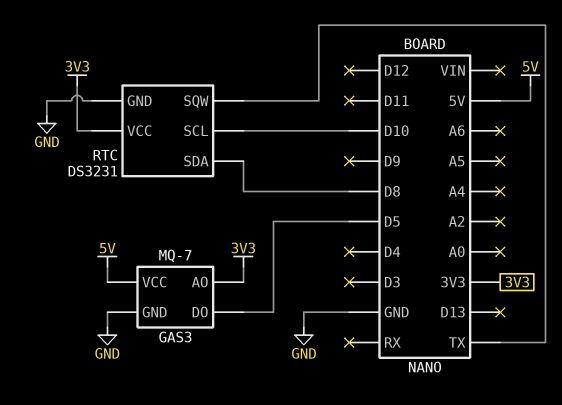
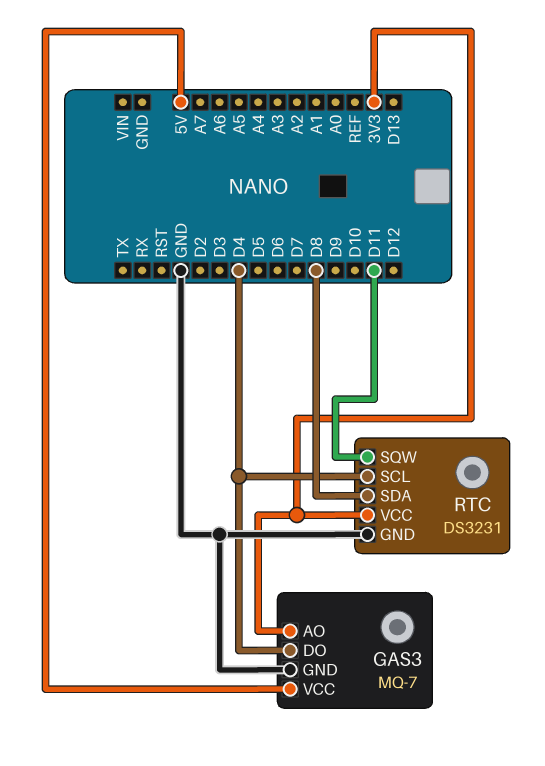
GAS3 pin DO: D5 -> D4
RTC pin SCL: D10 -> D4
RTC pin SQW: TX -> D11

